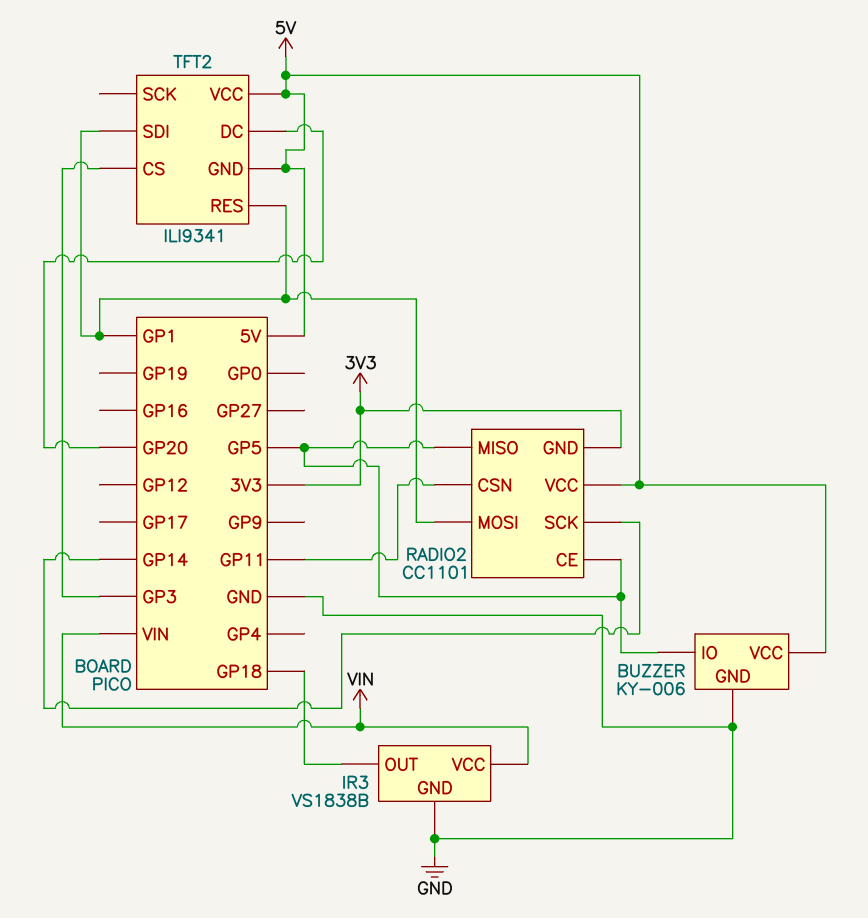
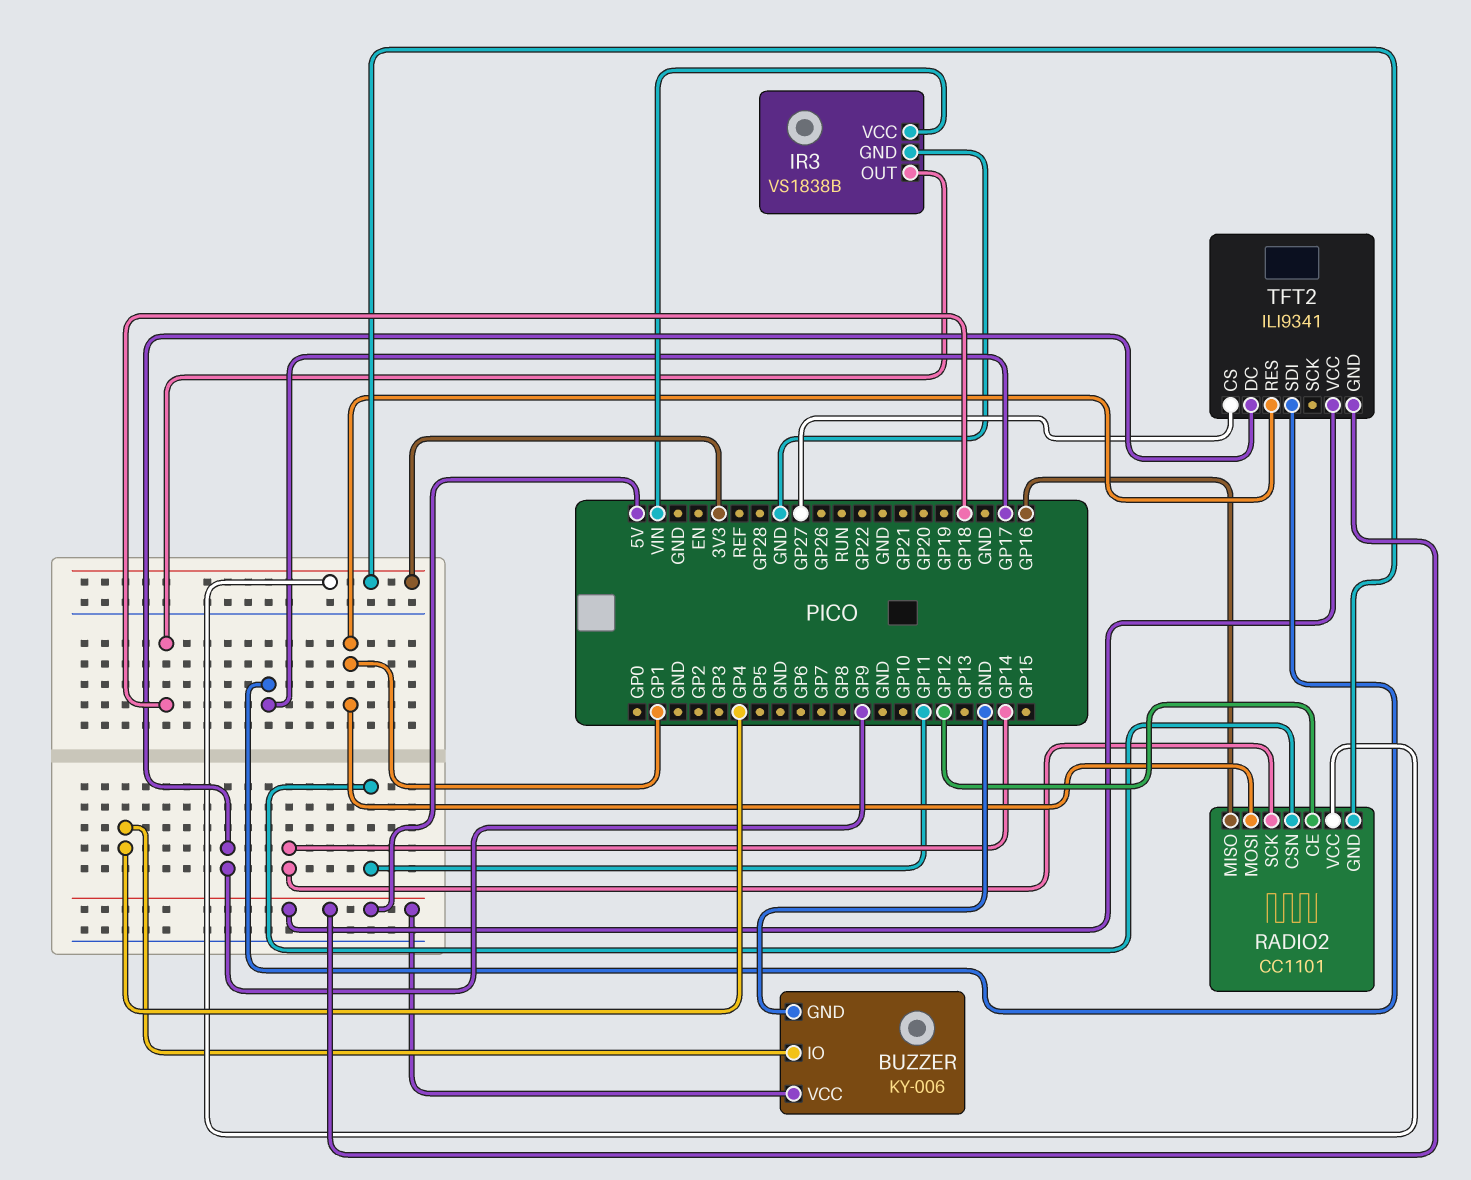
BUZZER pin IO: GP5 -> GP4
RADIO2 pin CE: GP5 -> GP12
RADIO2 pin MISO: GP5 -> GP16
RADIO2 pin VCC: 5V -> 3V3
TFT2 pin CS: GP3 -> GP27
TFT2 pin DC: GP20 -> GP9
TFT2 pin SDI: GP1 -> GP17

